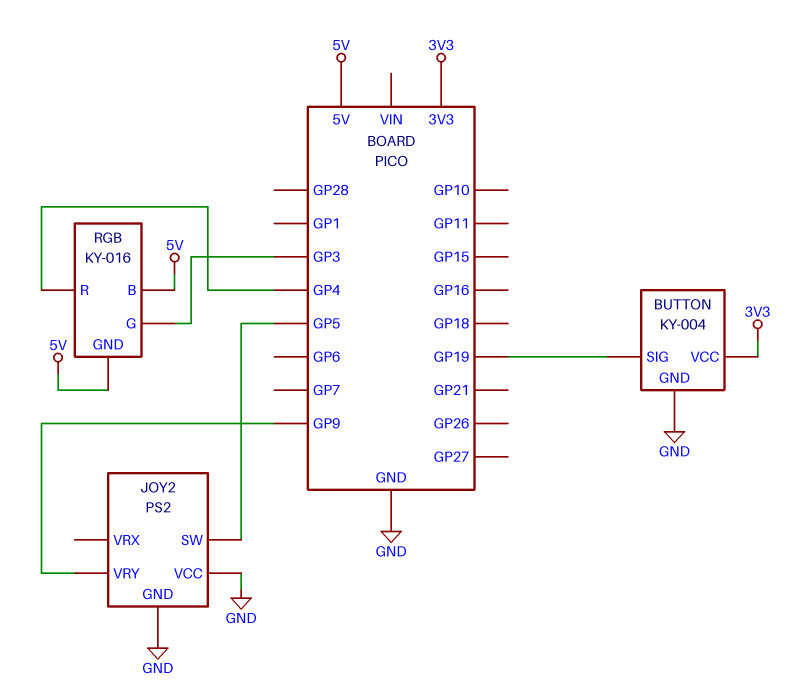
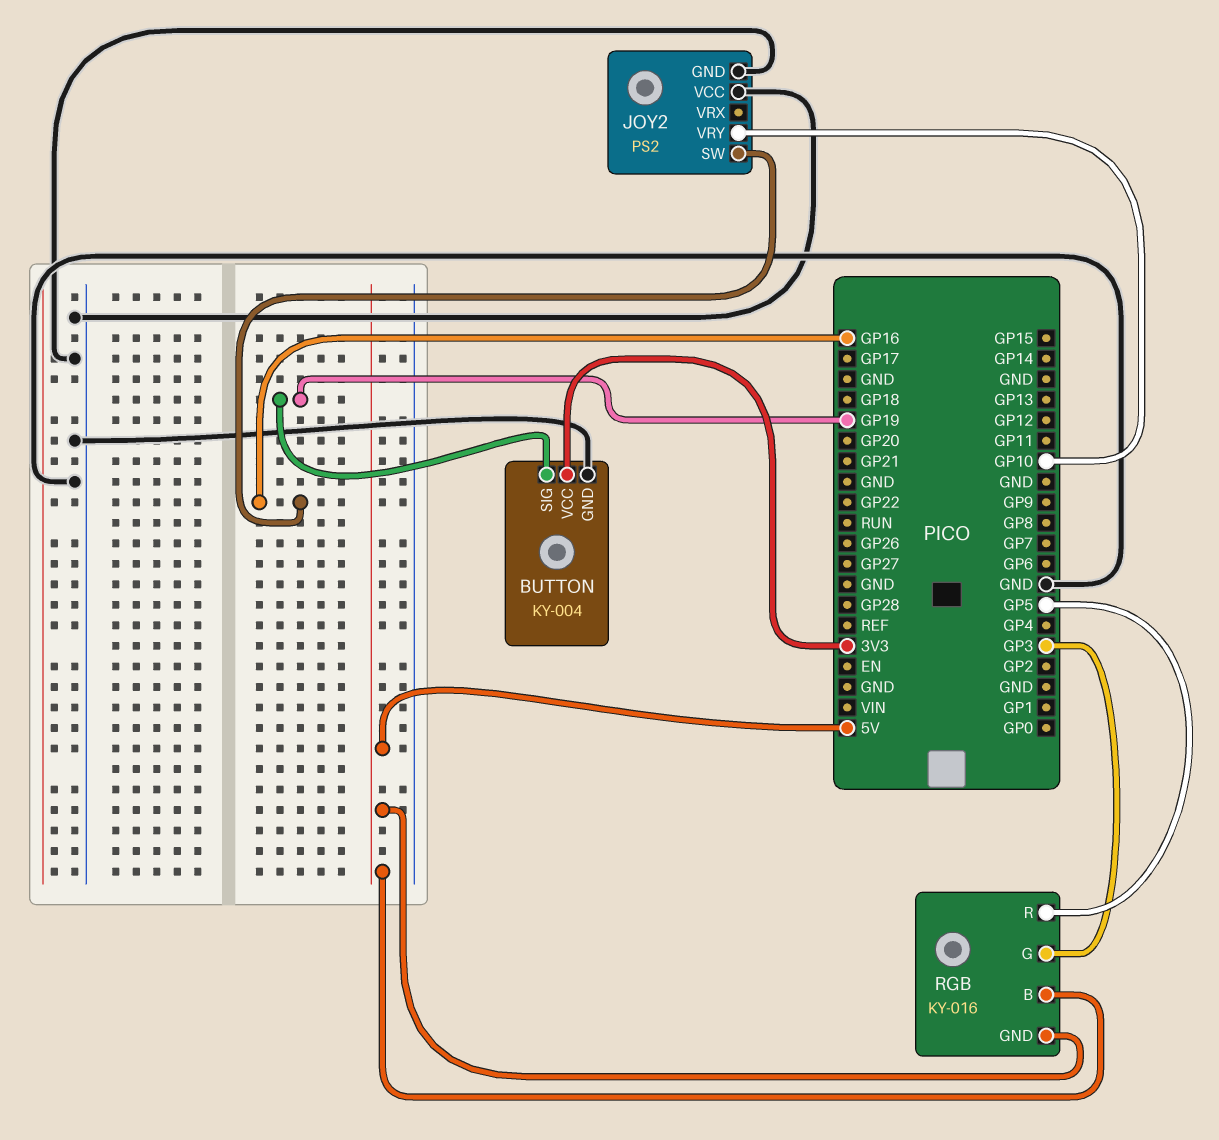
JOY2 pin SW: GP5 -> GP16
JOY2 pin VRY: GP9 -> GP10
RGB pin R: GP4 -> GP5

